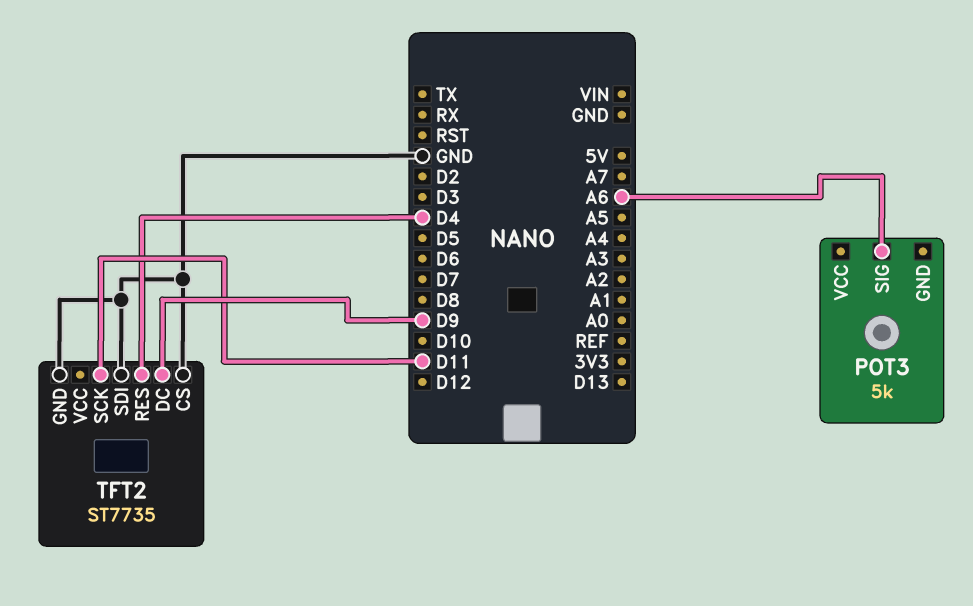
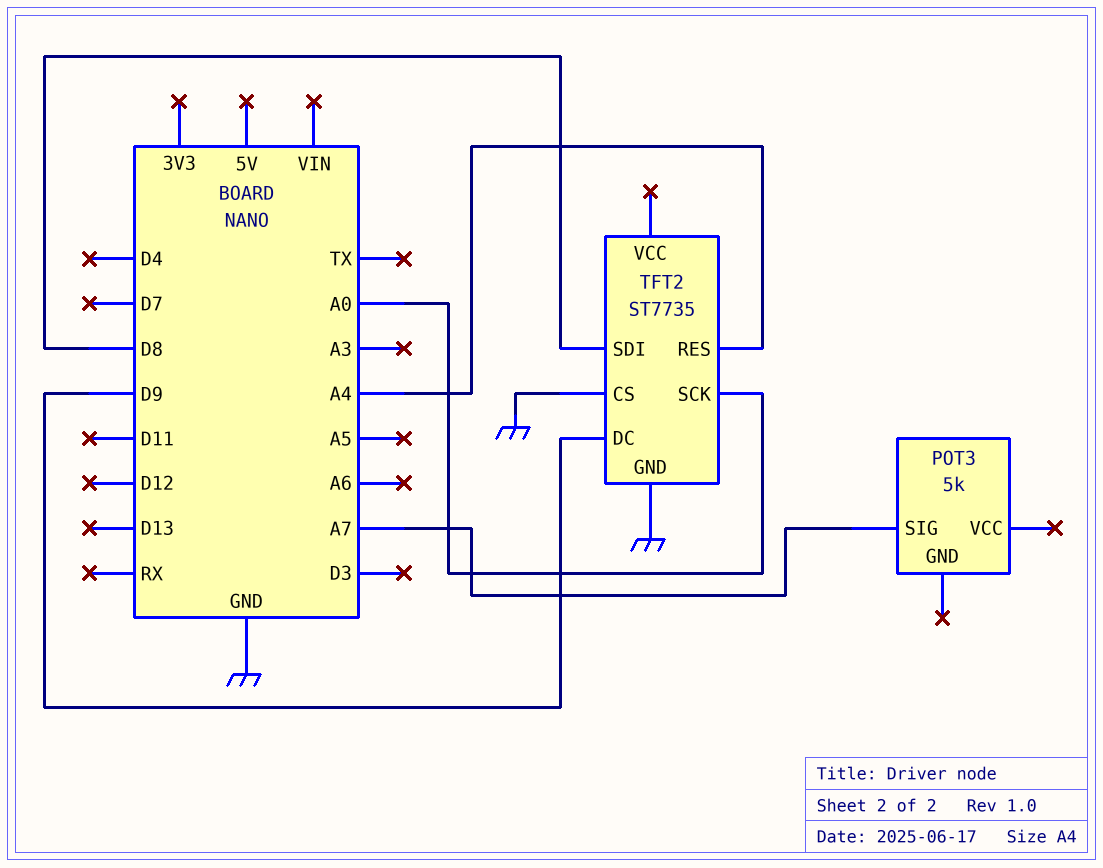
POT3 pin SIG: A6 -> A7
TFT2 pin RES: D4 -> A4
TFT2 pin SCK: D11 -> A0
TFT2 pin SDI: GND -> D8

